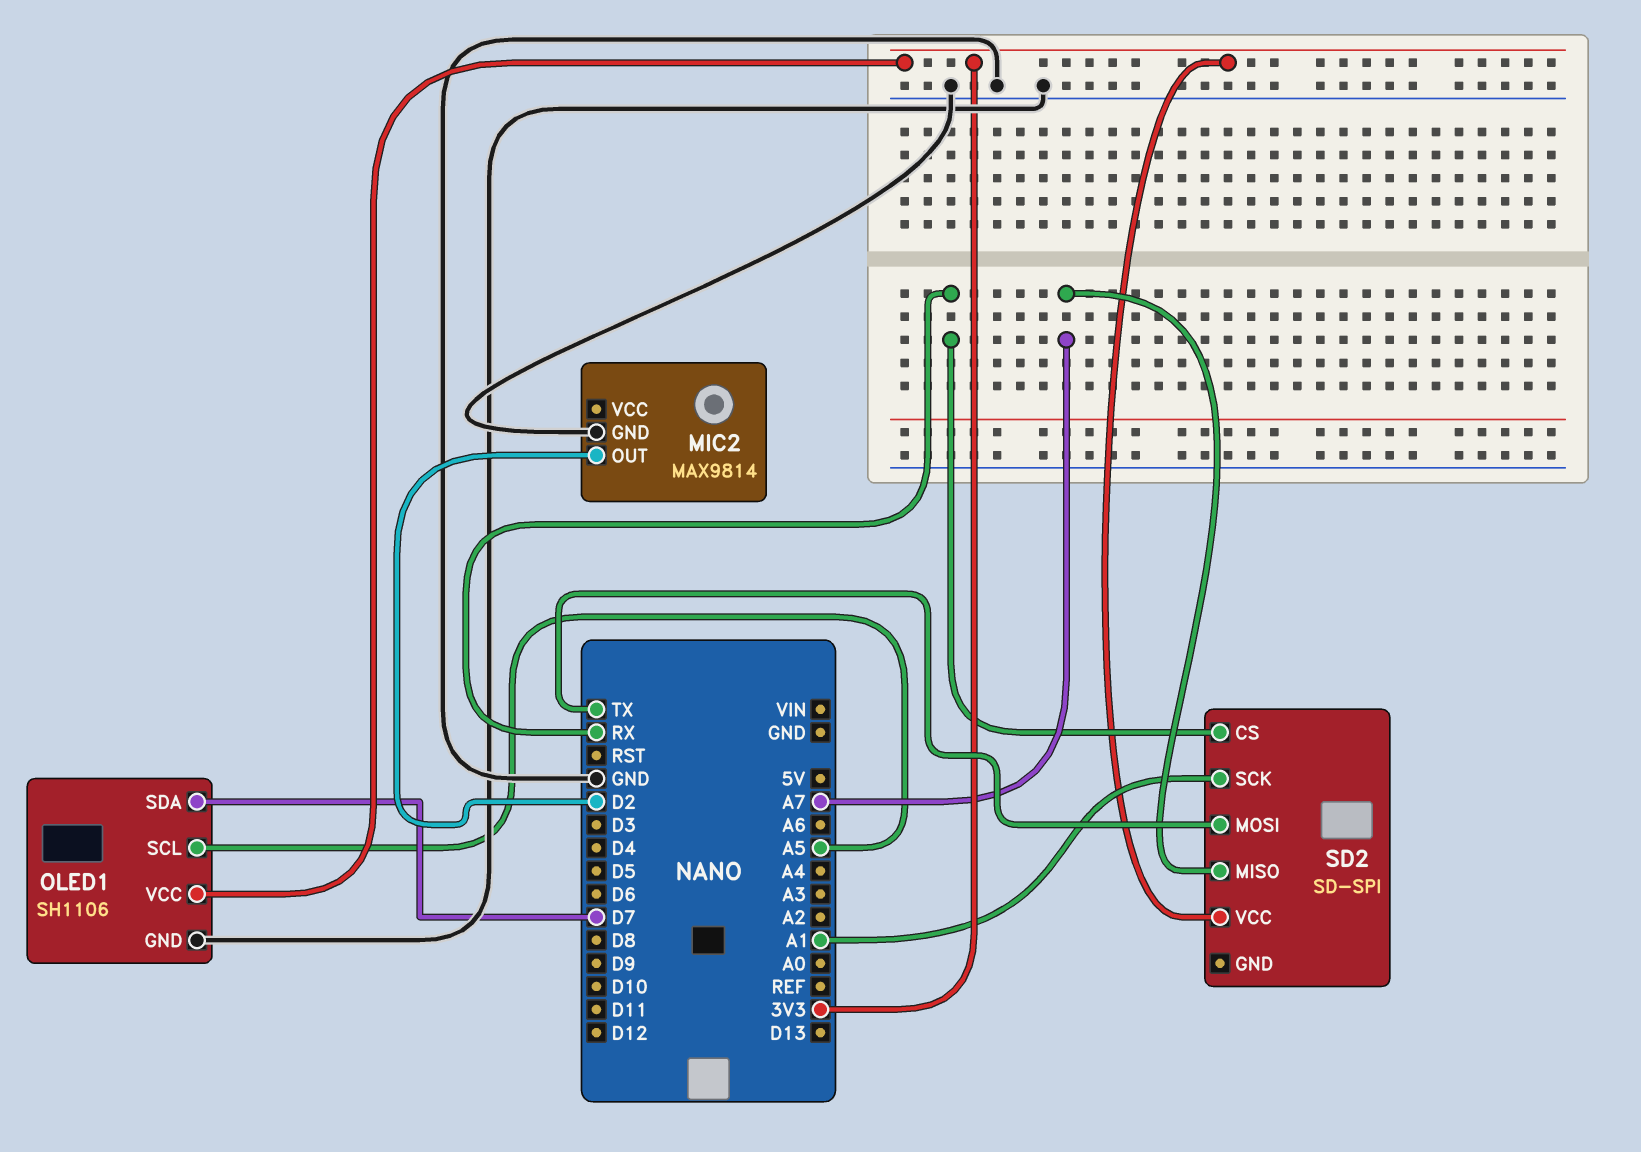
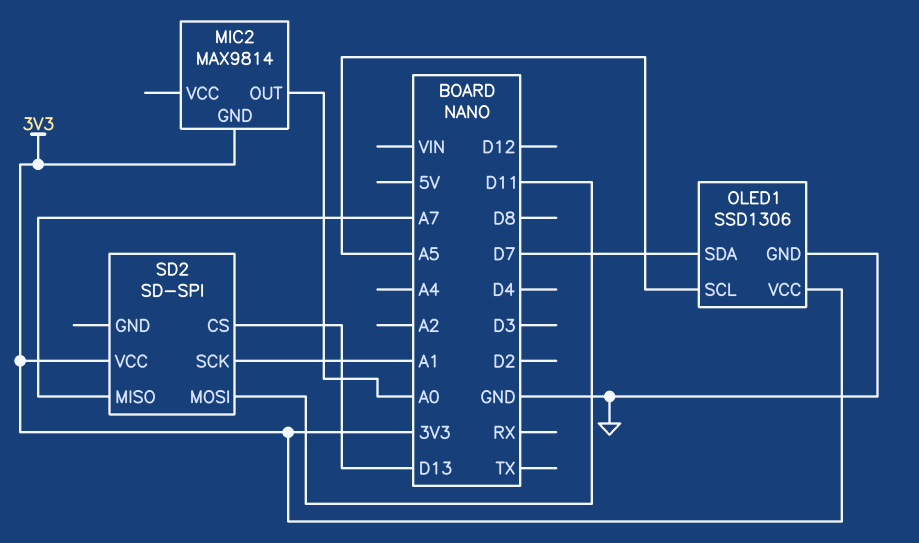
MIC2 pin GND: GND -> 3V3
MIC2 pin OUT: D2 -> A0
OLED1: SH1106 -> SSD1306
SD2 pin CS: RX -> D13
SD2 pin MOSI: TX -> D11

